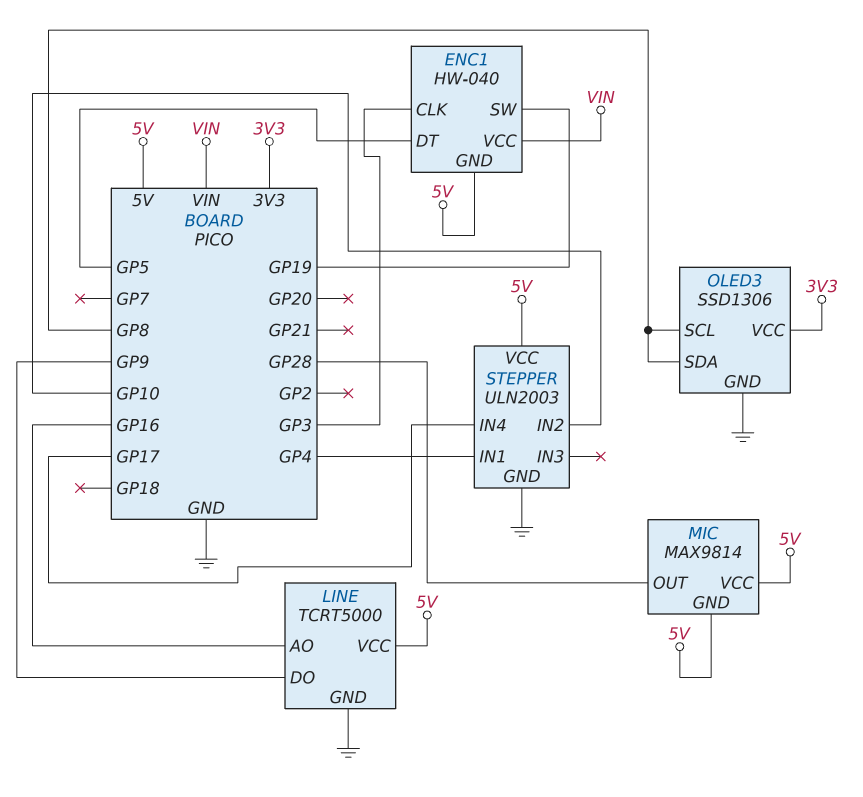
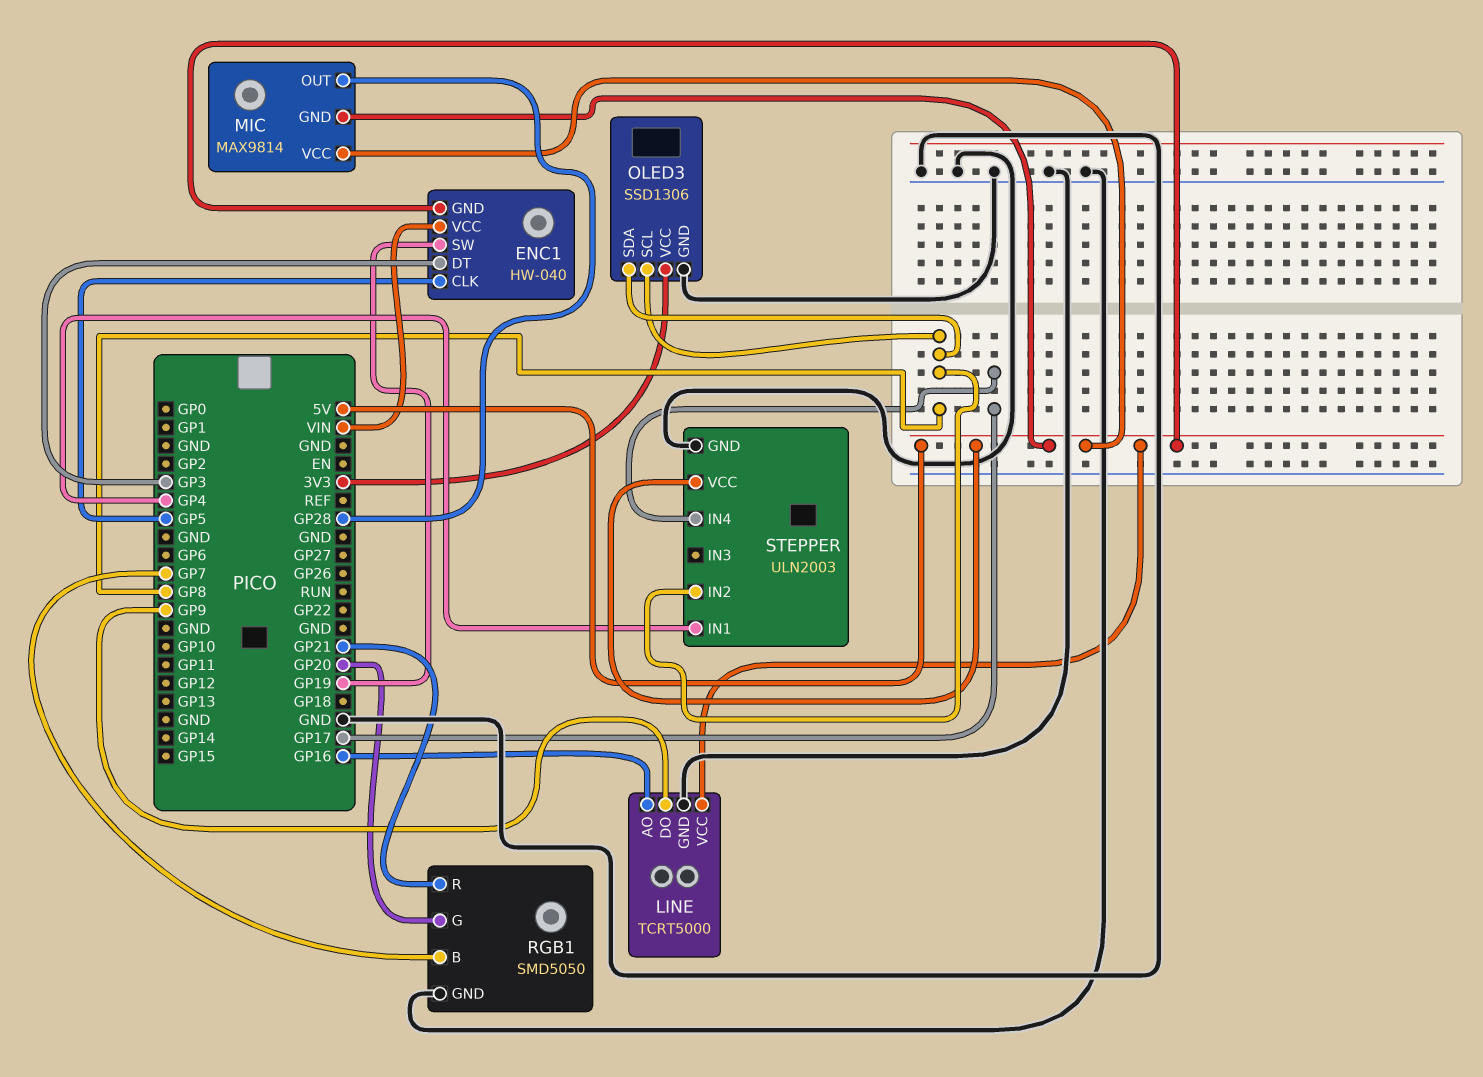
ENC1 pin CLK: GP3 -> GP5
ENC1 pin DT: GP5 -> GP3
RGB1: none -> SMD5050
RGB1 pin B: none -> GP7
RGB1 pin G: none -> GP20
RGB1 pin GND: none -> GND
RGB1 pin R: none -> GP21
STEPPER pin IN2: GP10 -> GP8

